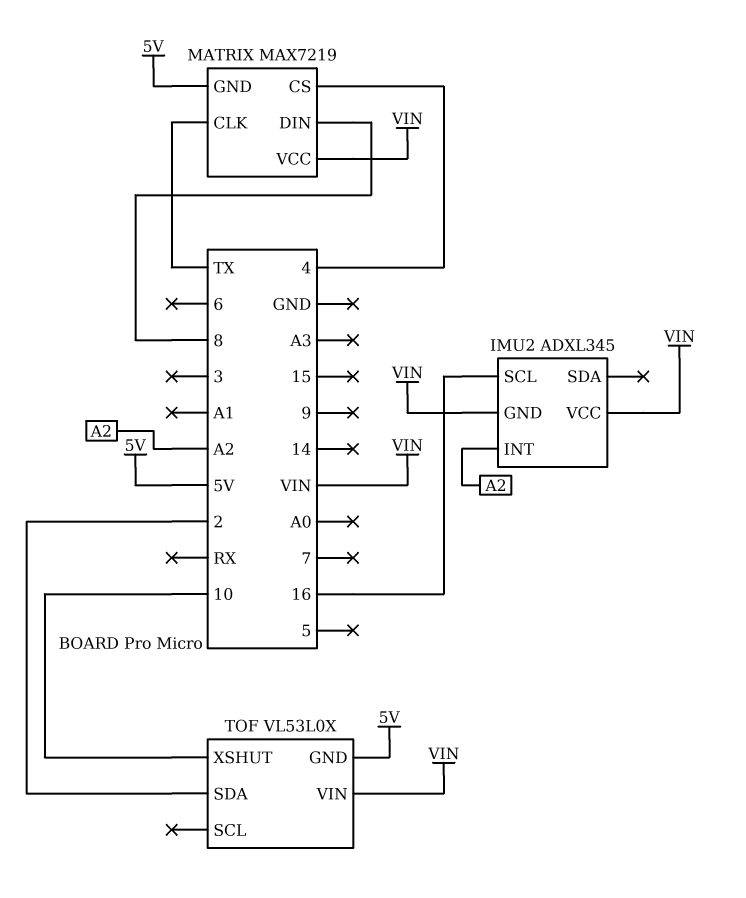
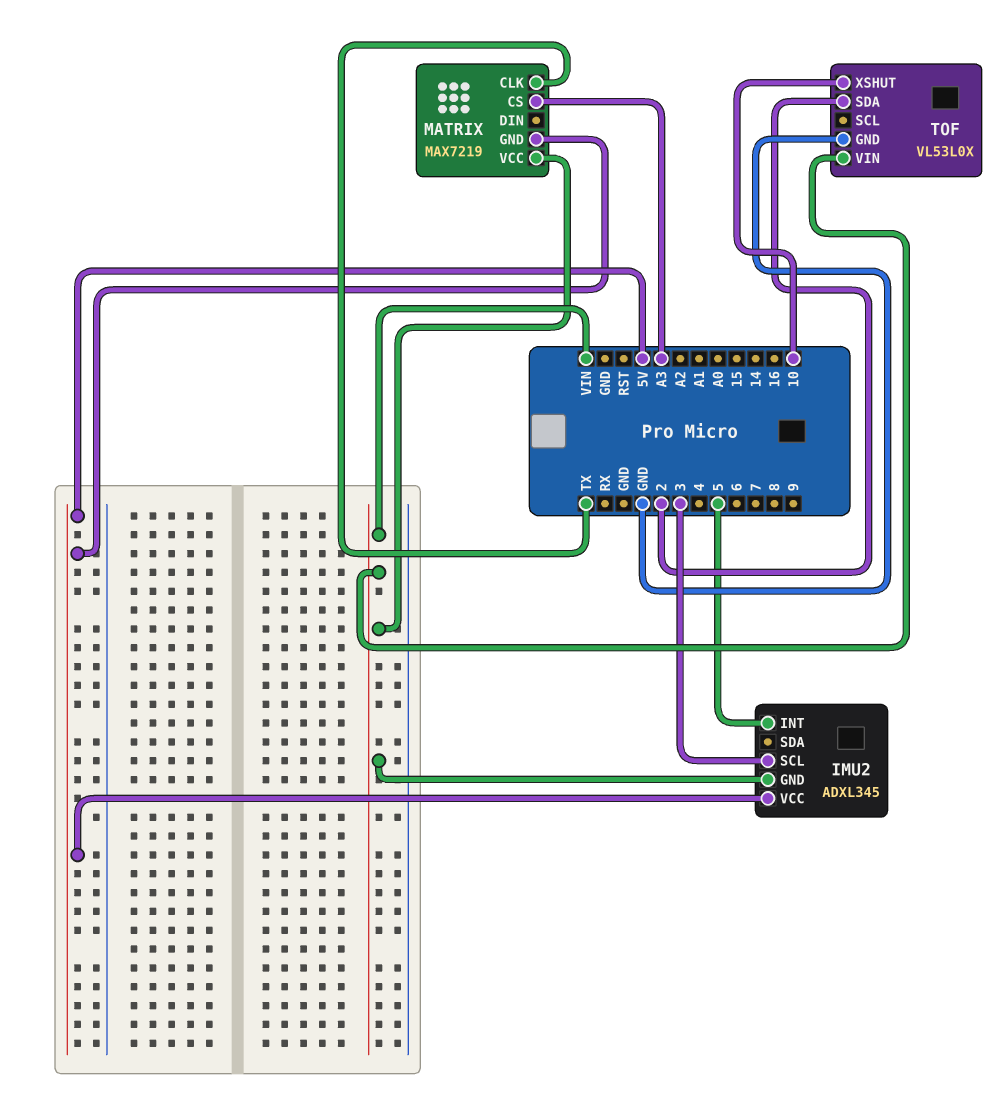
IMU2 pin INT: A2 -> 5
IMU2 pin SCL: 16 -> 3
IMU2 pin VCC: VIN -> 5V
MATRIX pin CS: 4 -> A3
MATRIX pin DIN: 8 -> none
TOF pin GND: 5V -> GND

